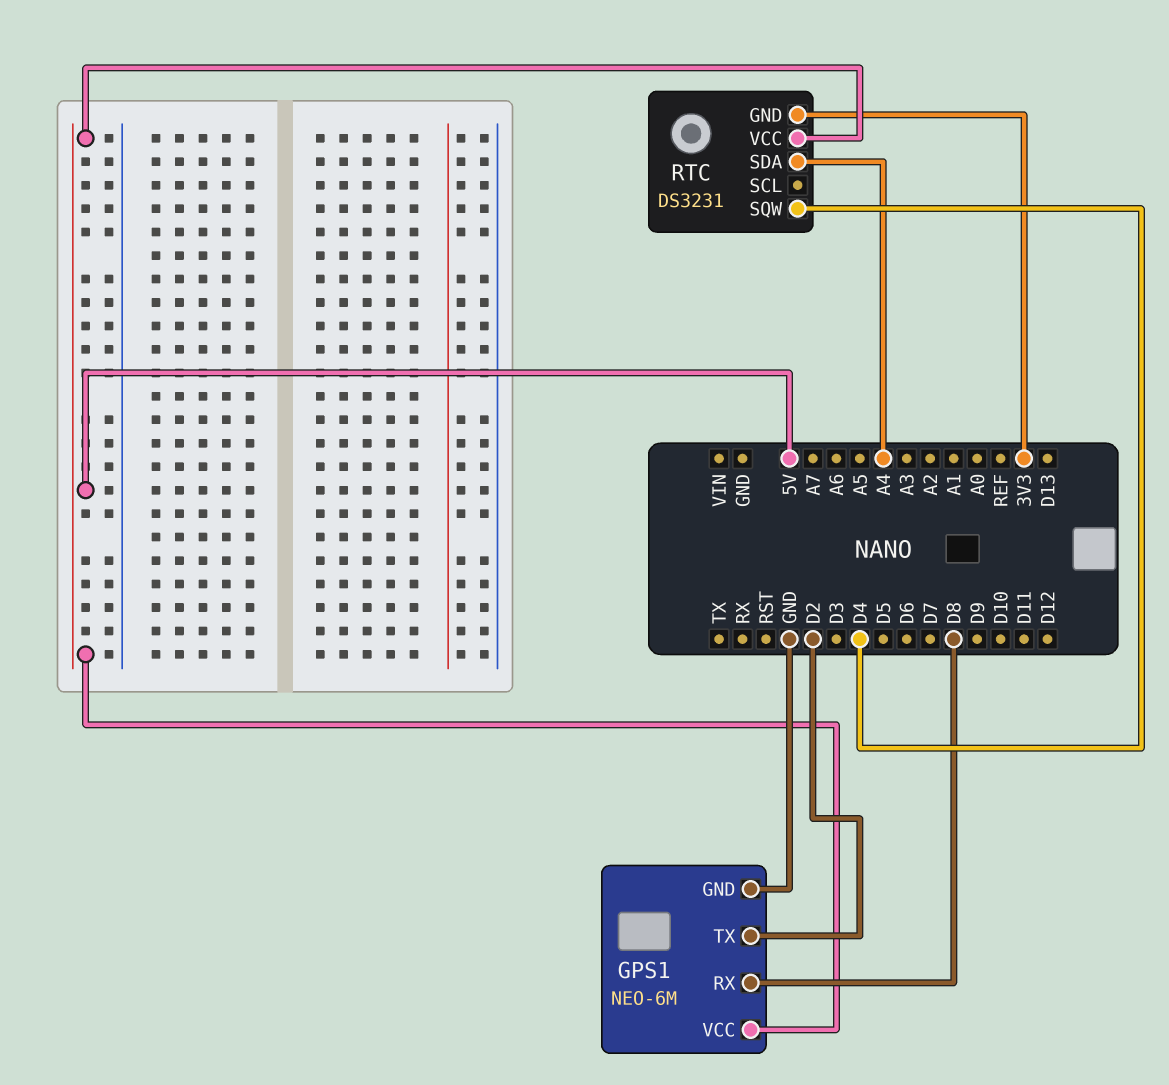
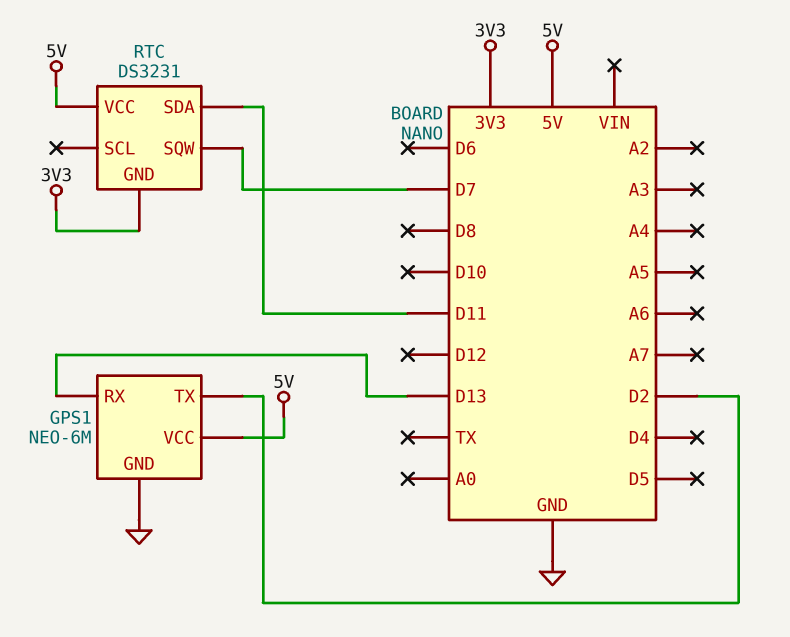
GPS1 pin RX: D8 -> D13
RTC pin SDA: A4 -> D11
RTC pin SQW: D4 -> D7

